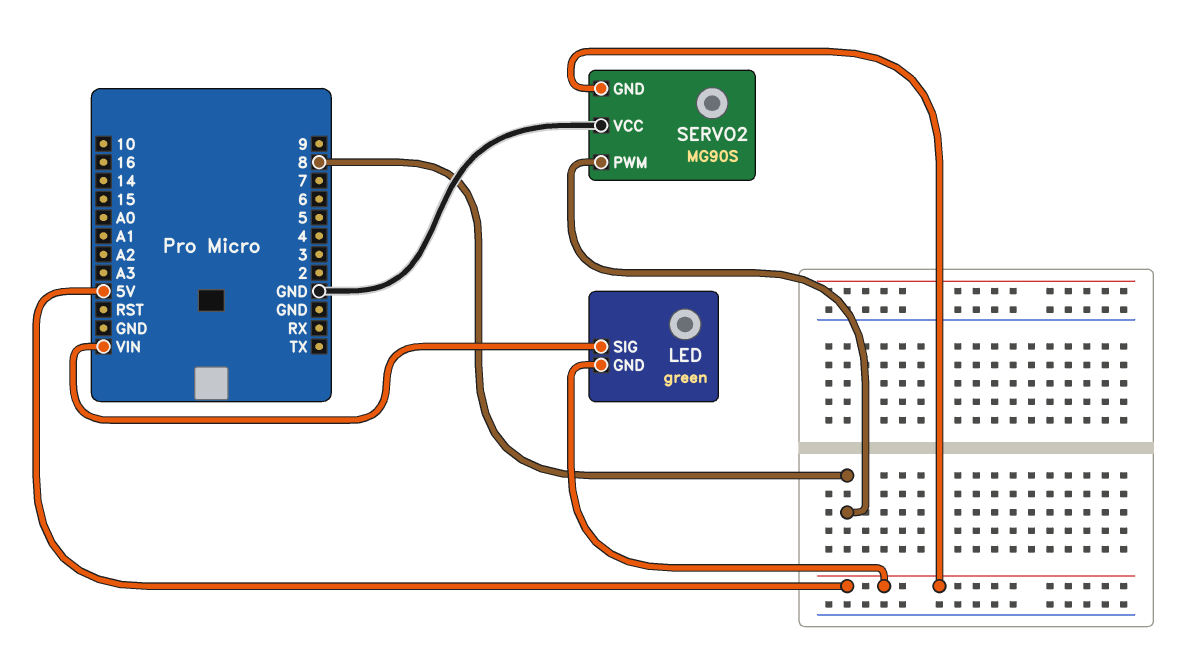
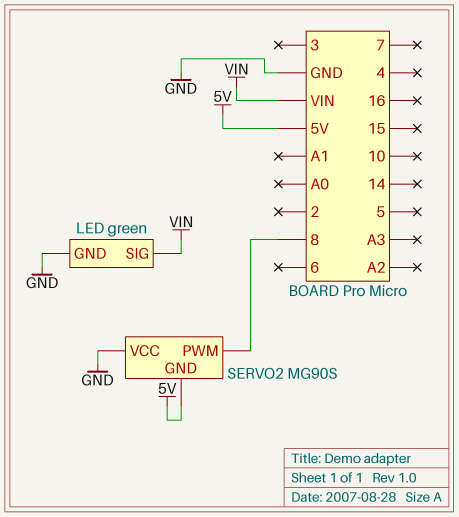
LED pin GND: 5V -> GND

